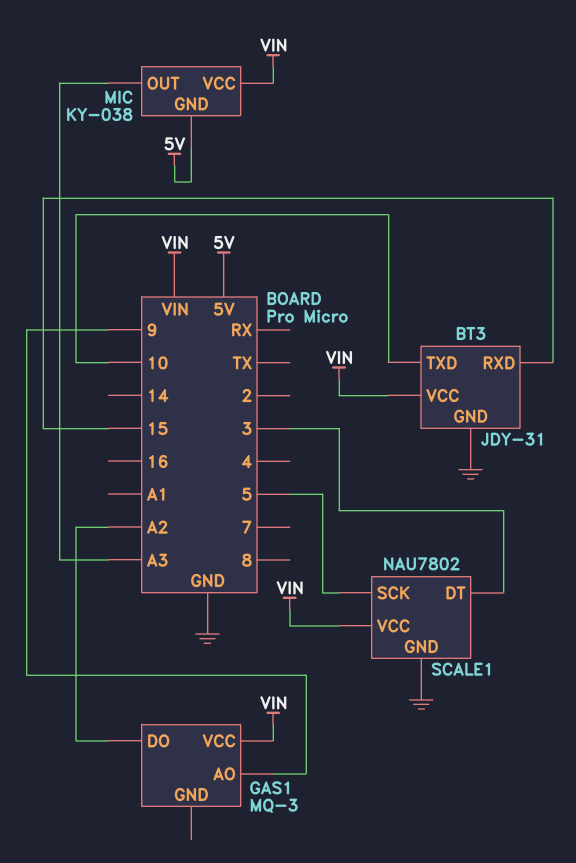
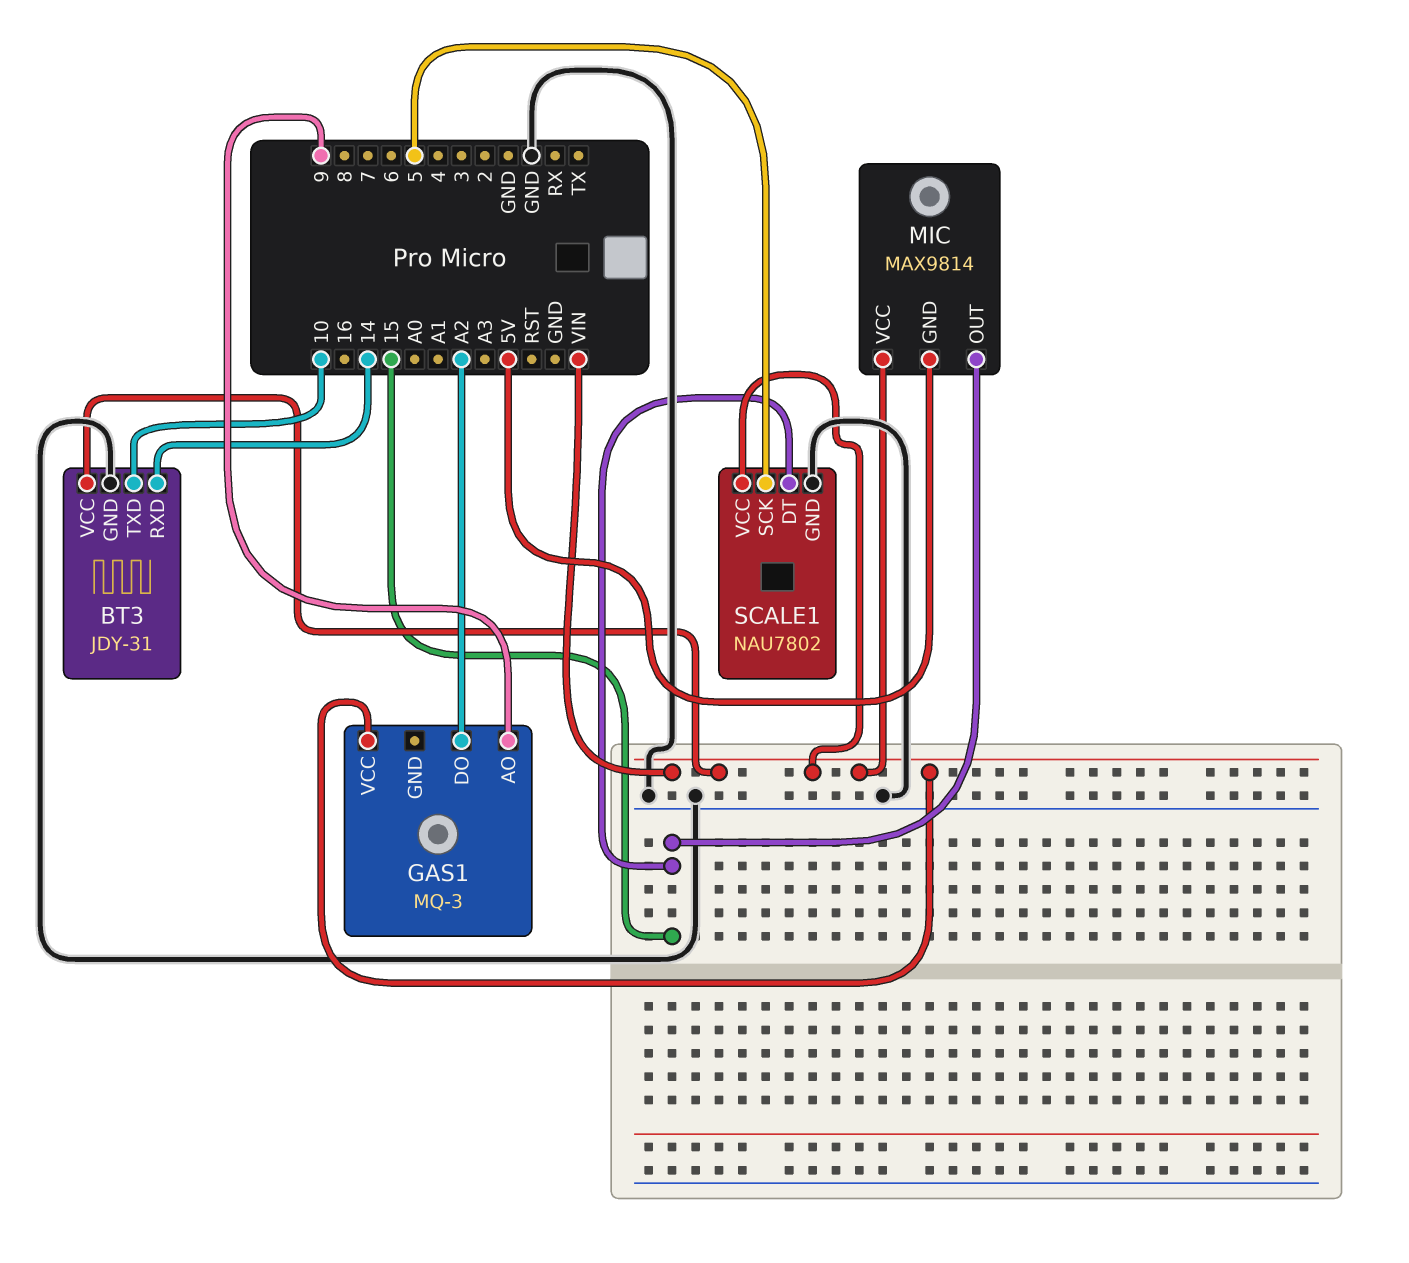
BT3 pin RXD: 15 -> 14
MIC: KY-038 -> MAX9814
MIC pin OUT: A3 -> 15
SCALE1 pin DT: 3 -> 15

